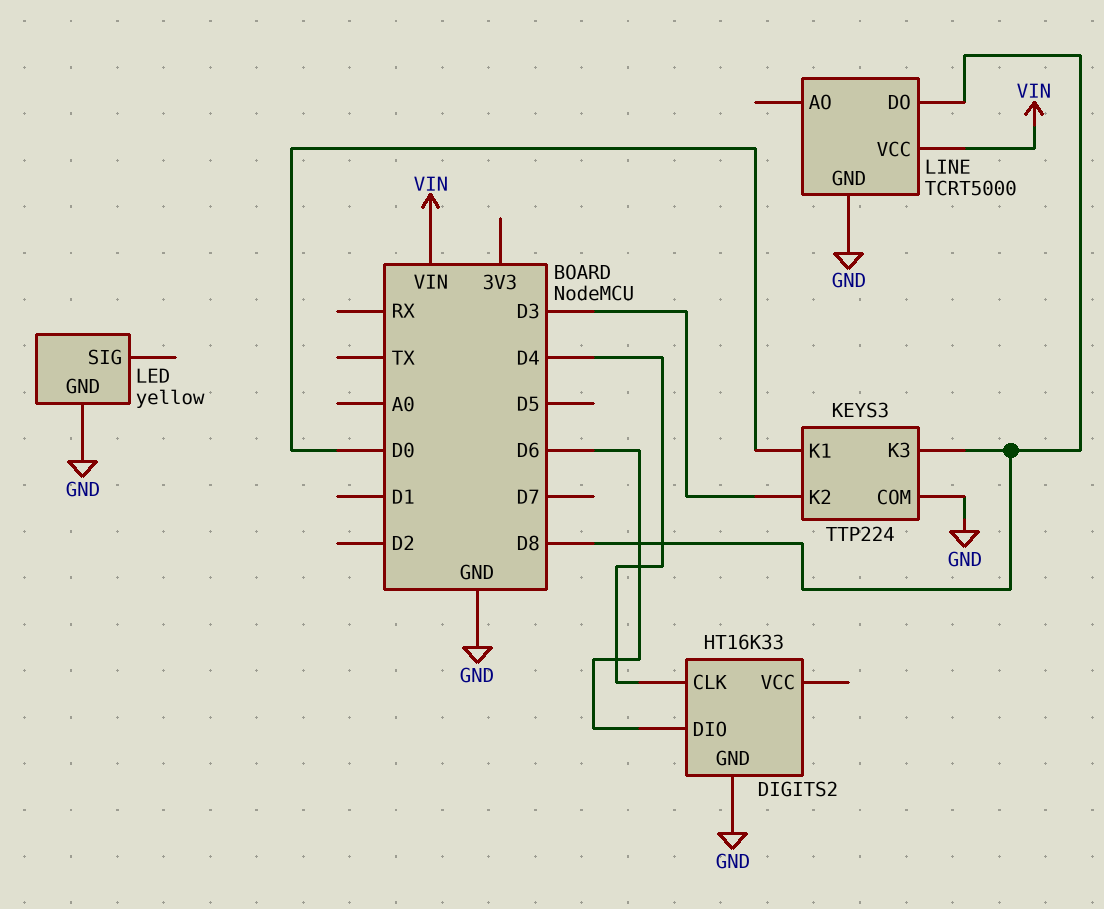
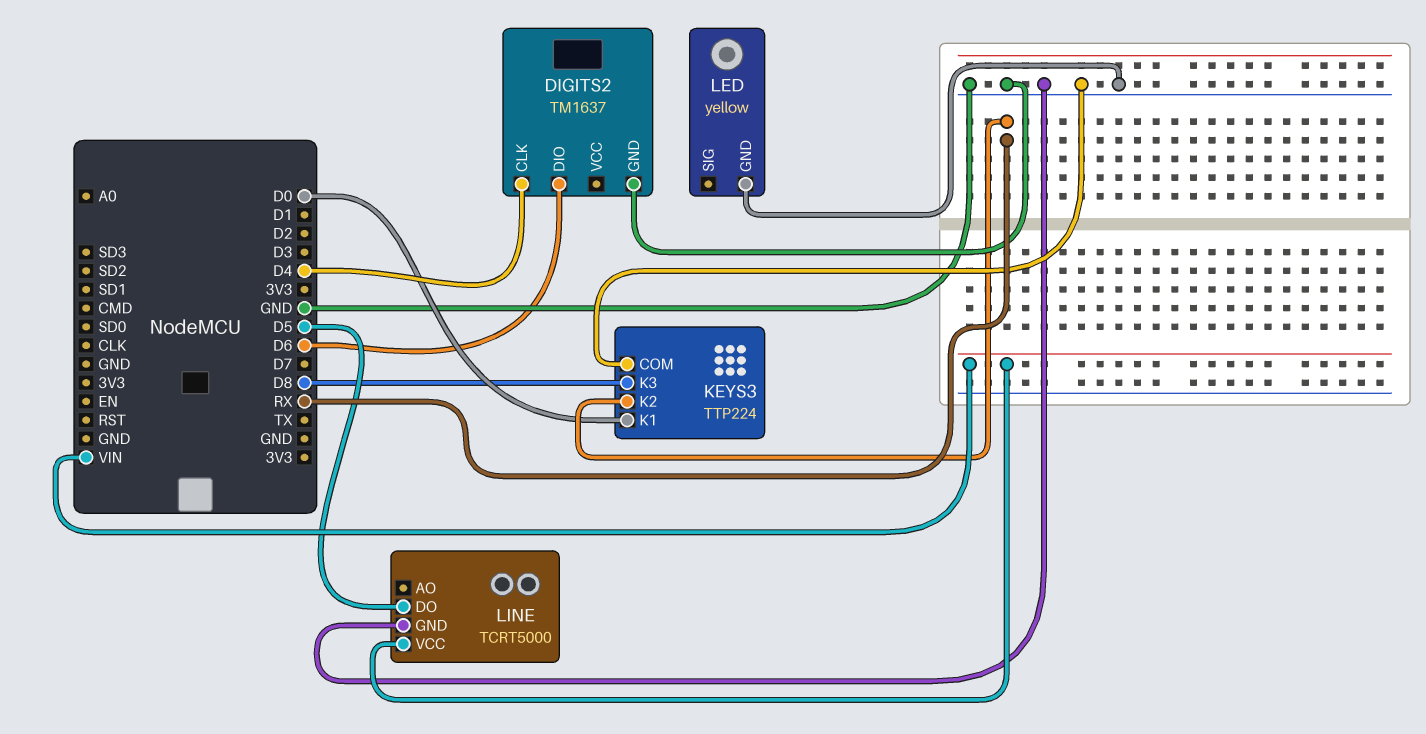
DIGITS2: HT16K33 -> TM1637
KEYS3 pin K2: D3 -> RX
LINE pin DO: D8 -> D5

